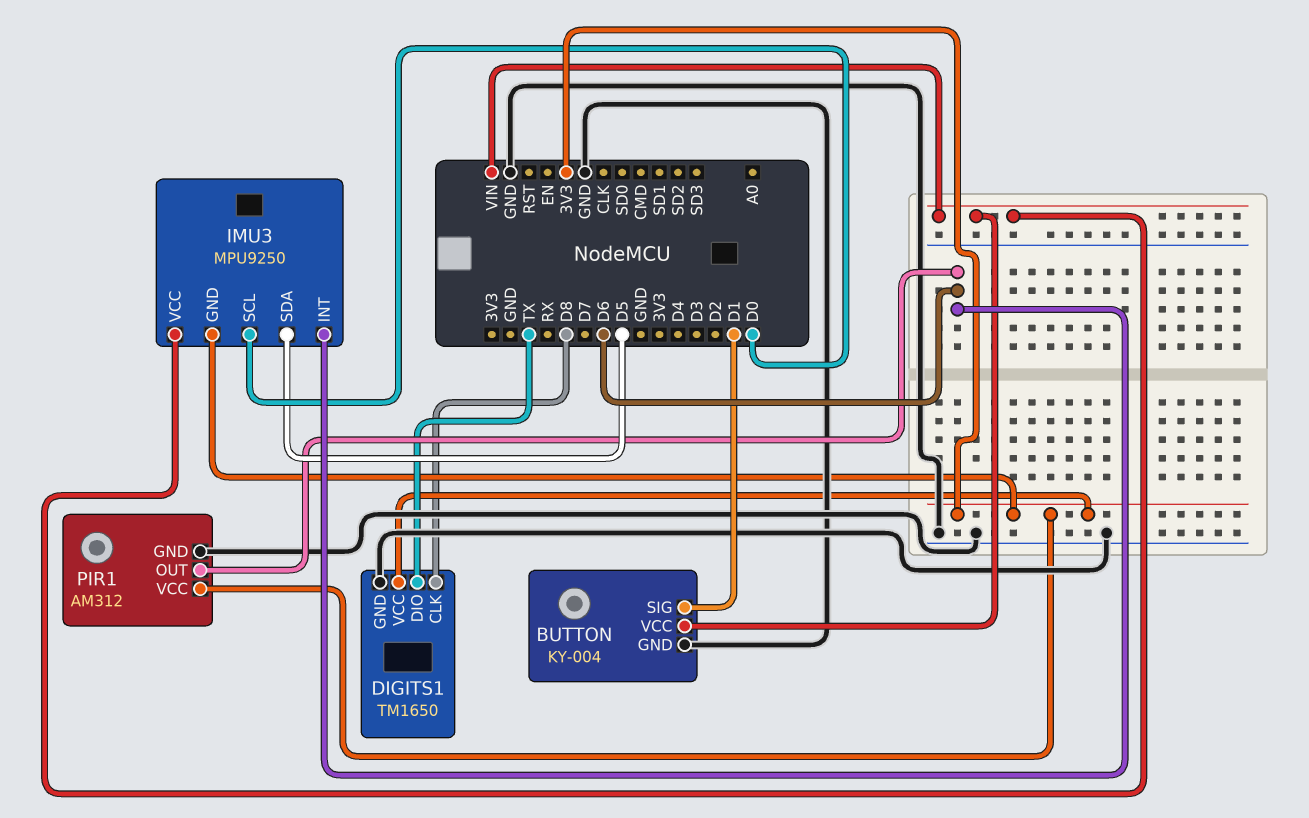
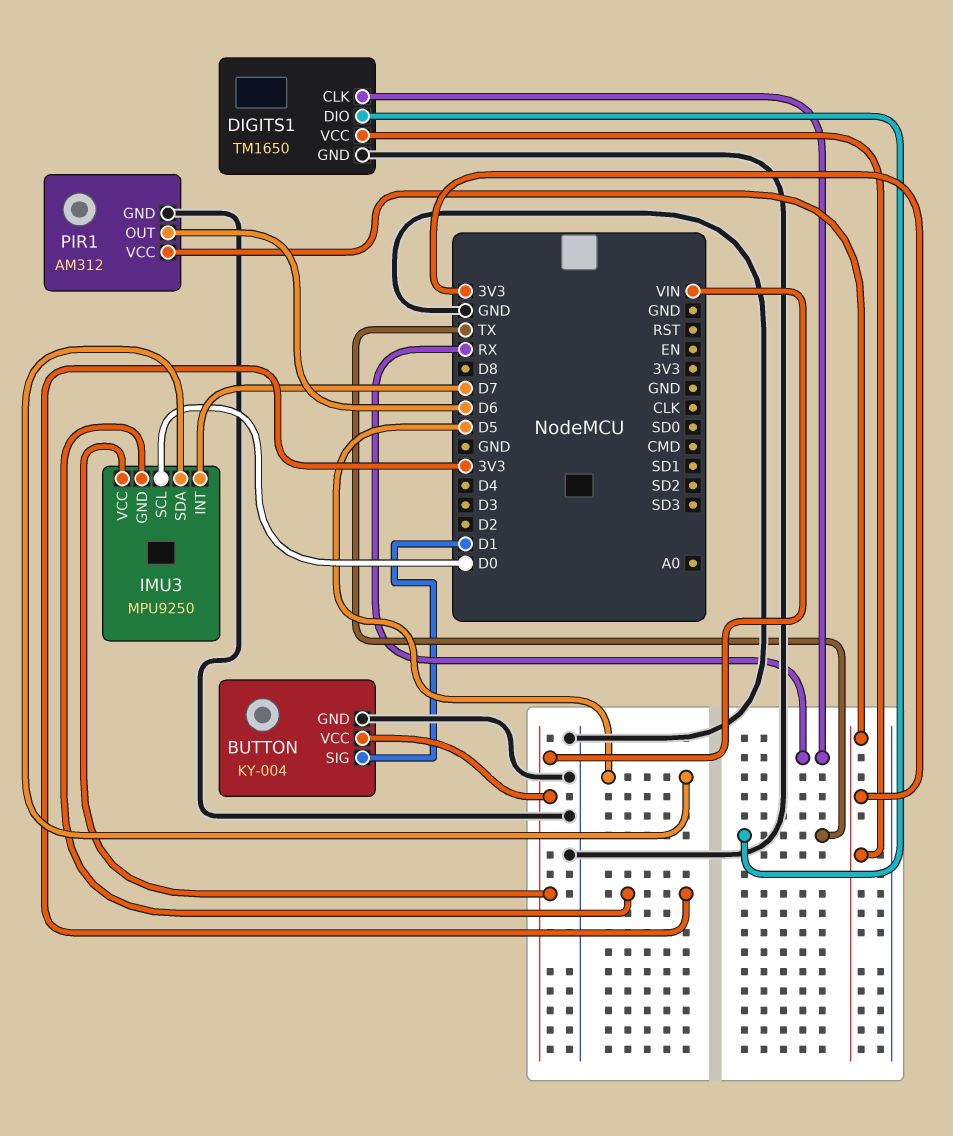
DIGITS1 pin CLK: D8 -> RX
IMU3 pin INT: D6 -> D7

